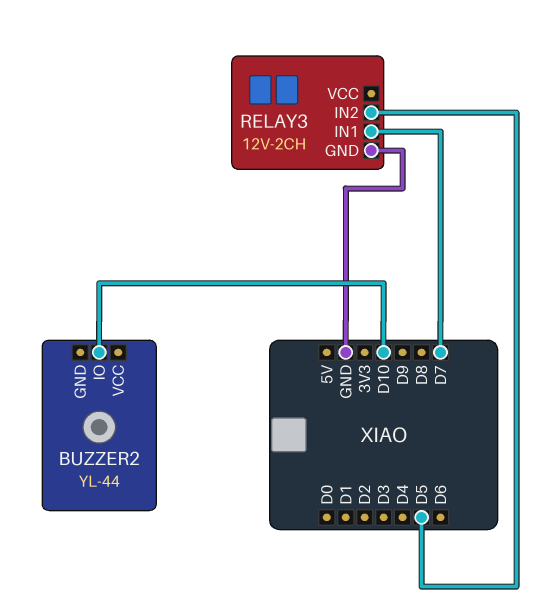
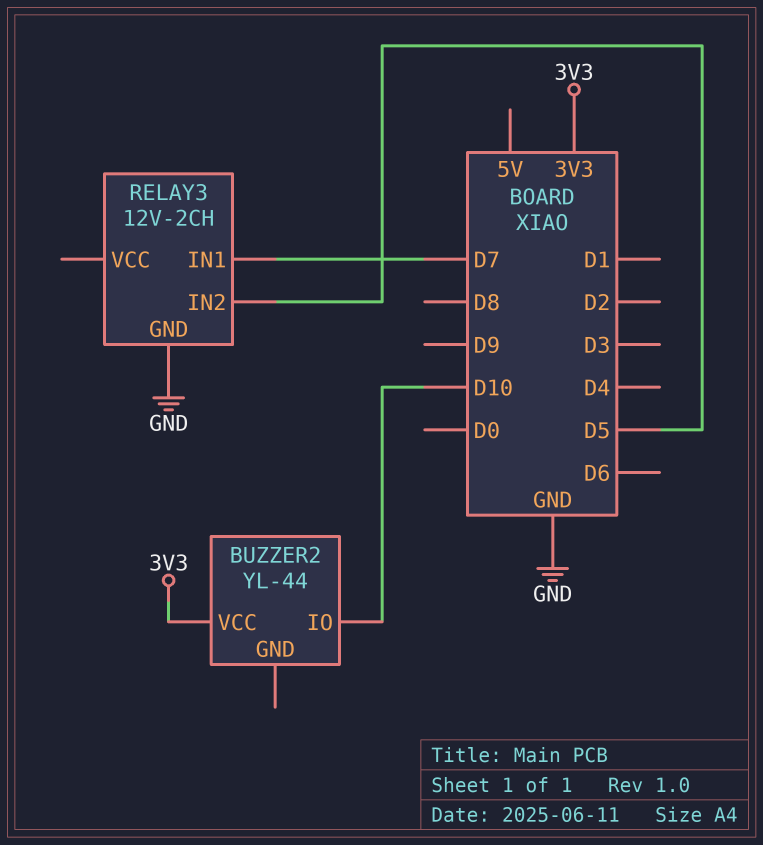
BUZZER2 pin VCC: none -> 3V3

